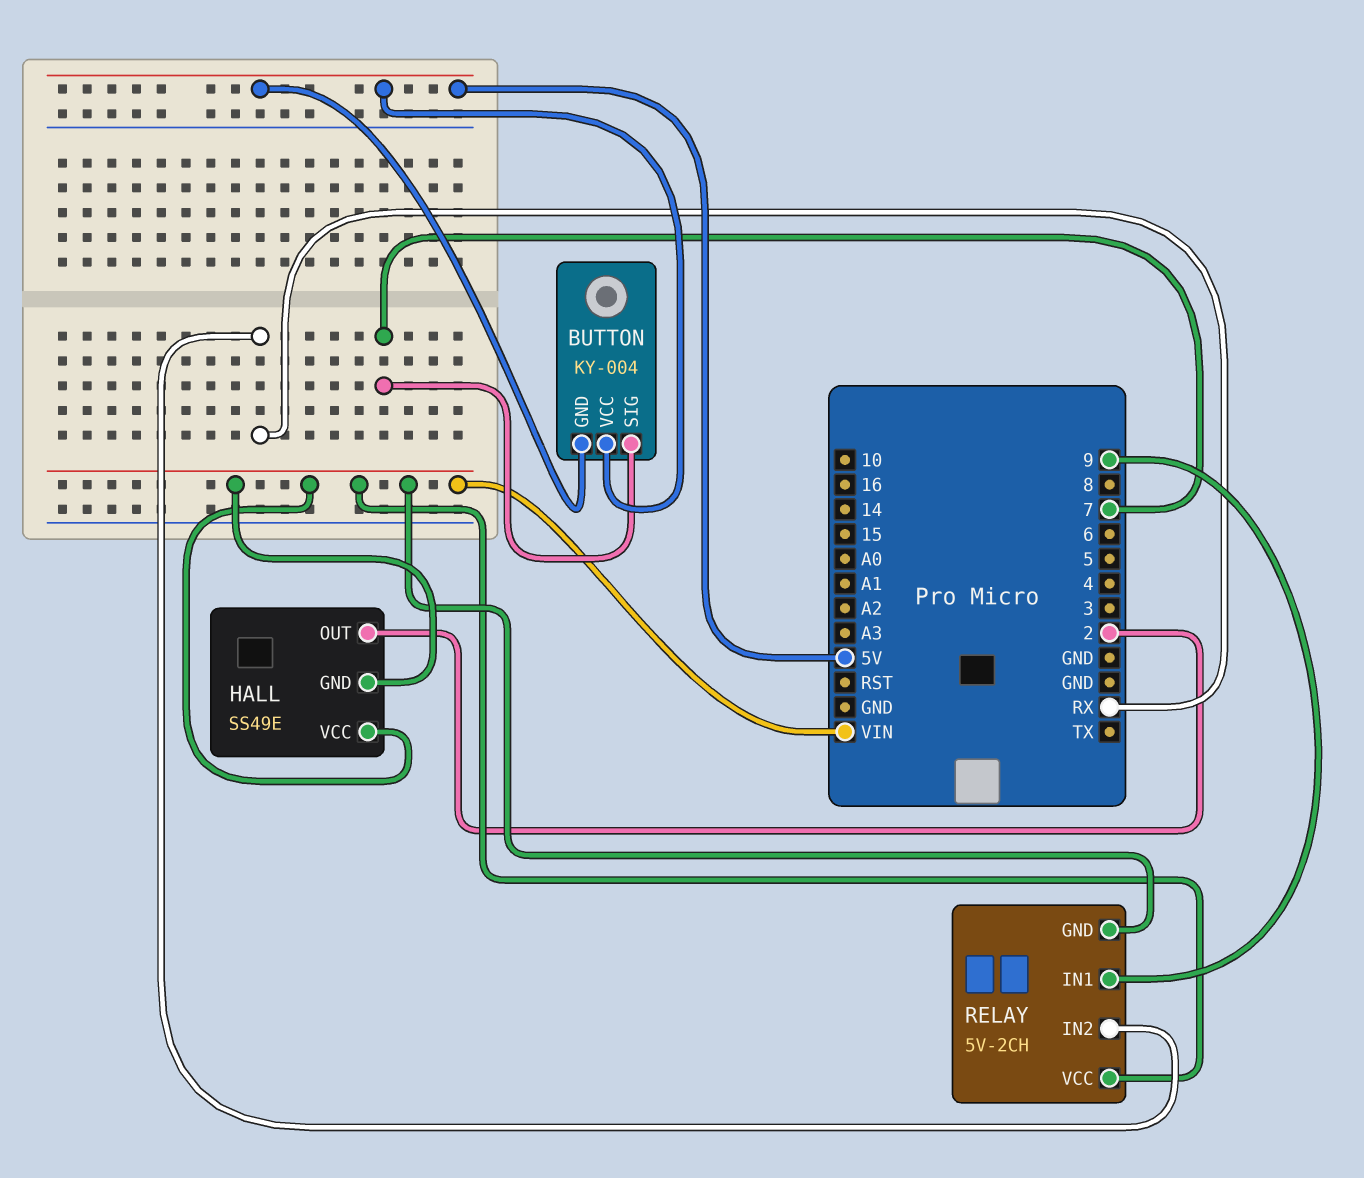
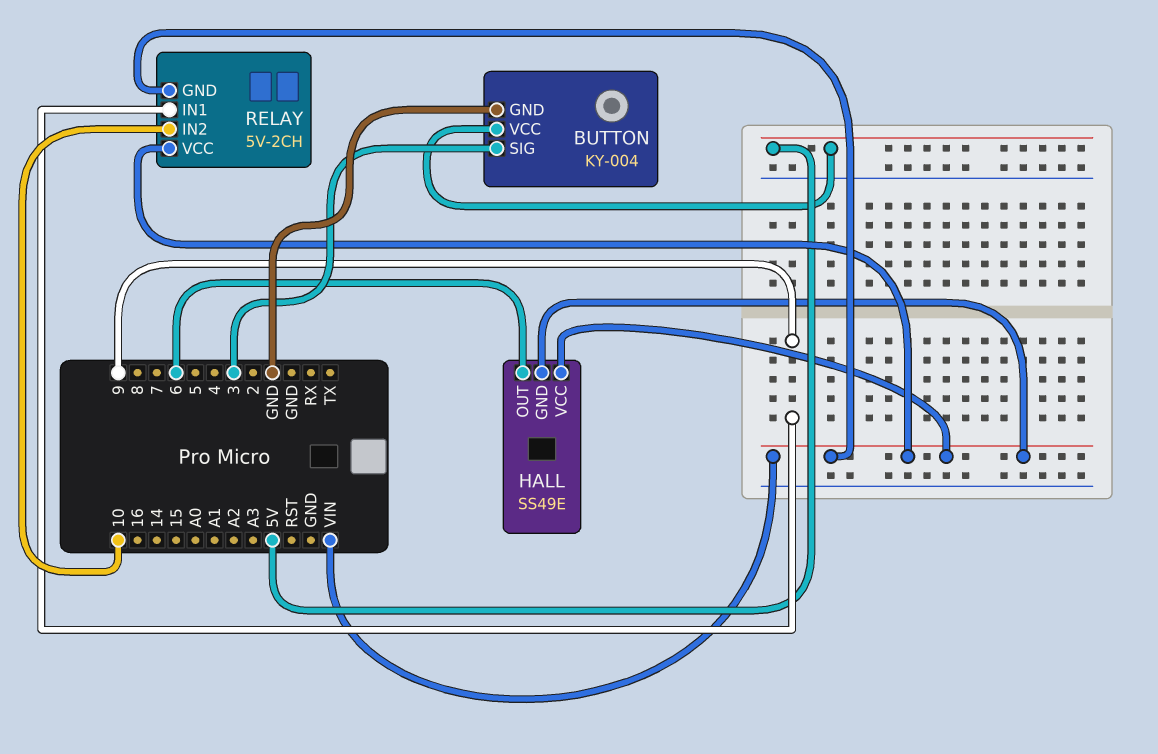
BUTTON pin GND: 5V -> GND
BUTTON pin SIG: 7 -> 3
HALL pin OUT: 2 -> 6
RELAY pin IN2: RX -> 10

